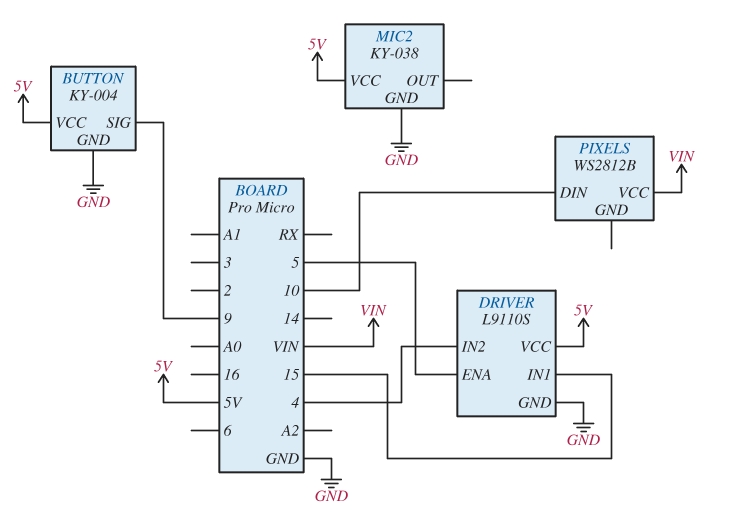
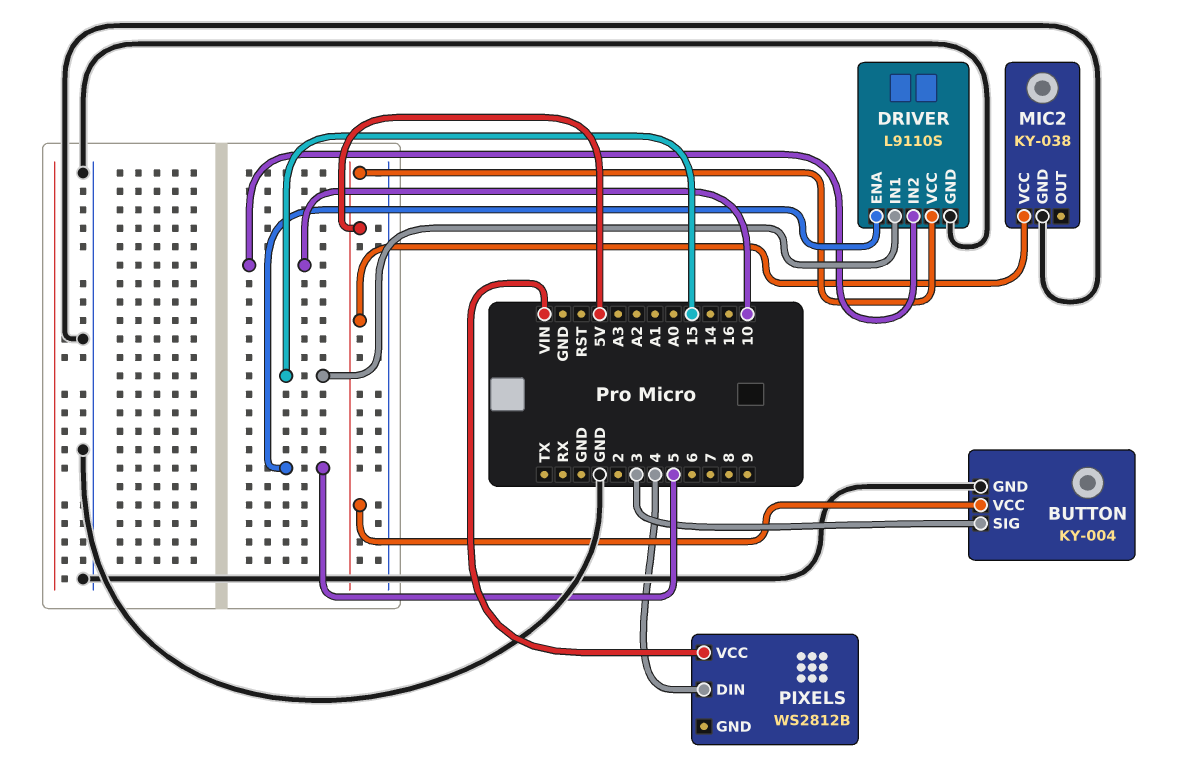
BUTTON pin SIG: 9 -> 3
DRIVER pin IN2: 4 -> 10
PIXELS pin DIN: 10 -> 4

